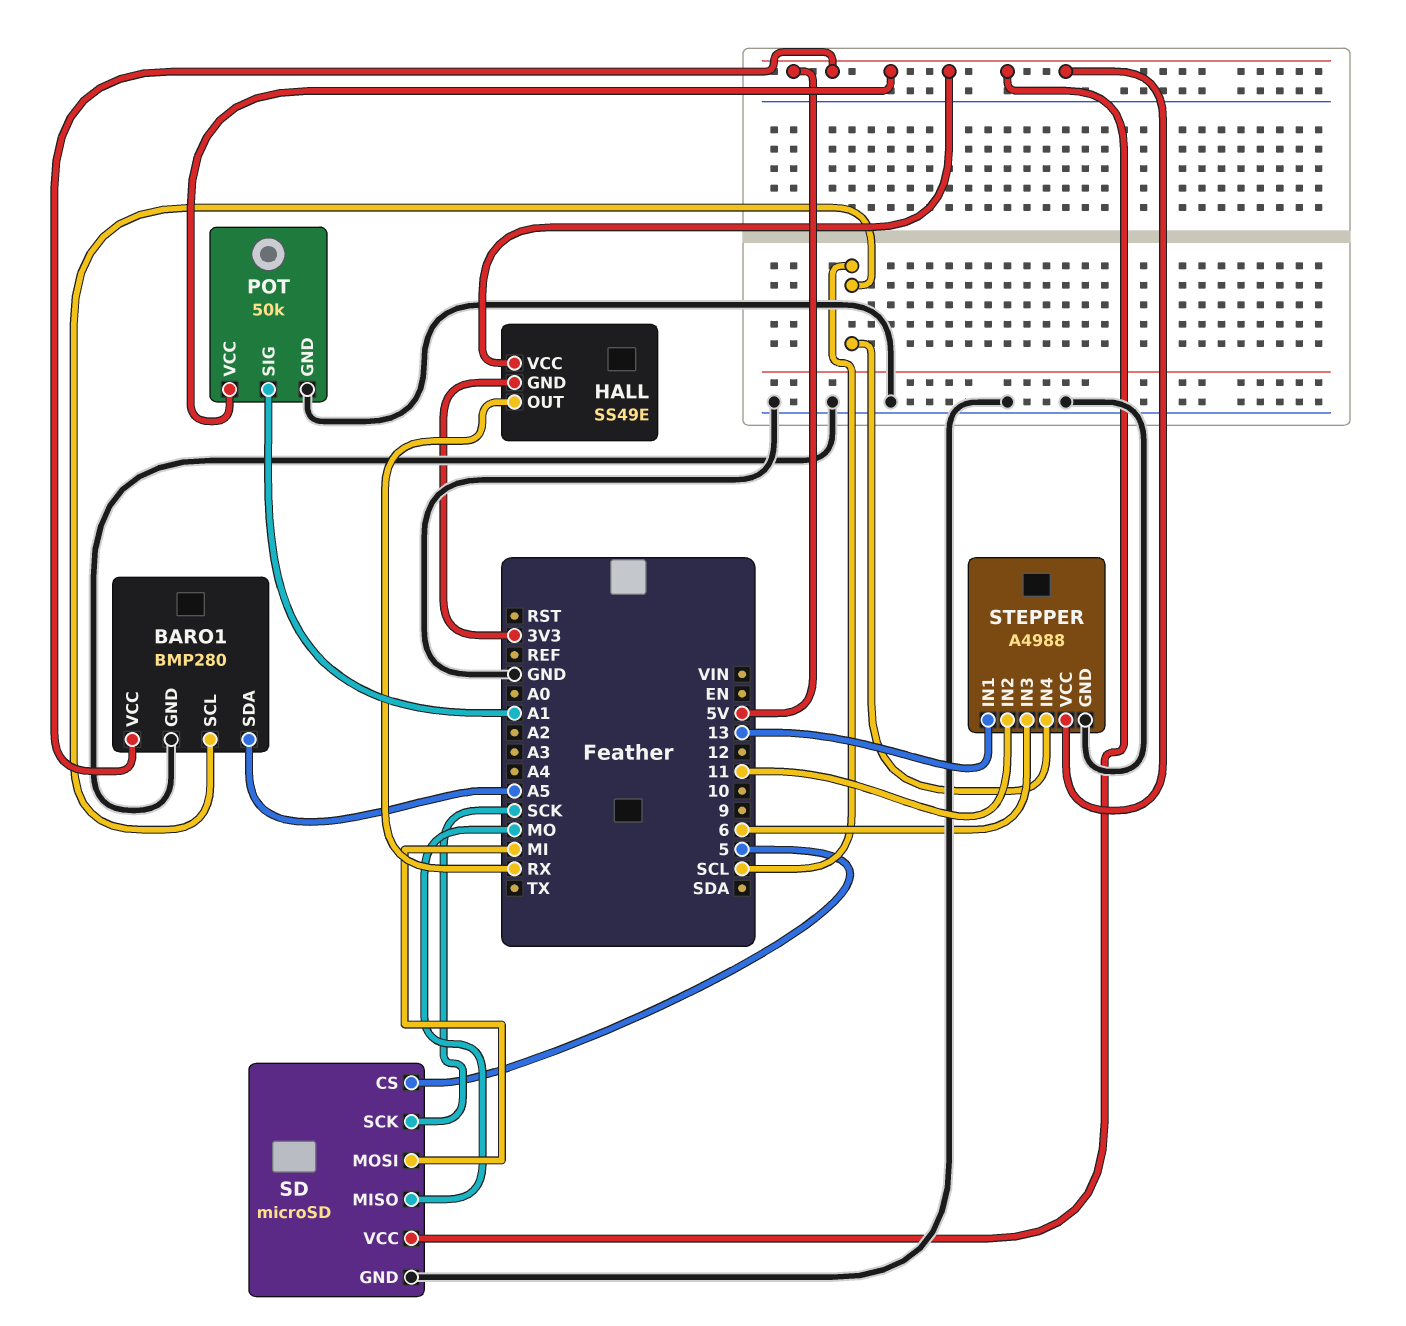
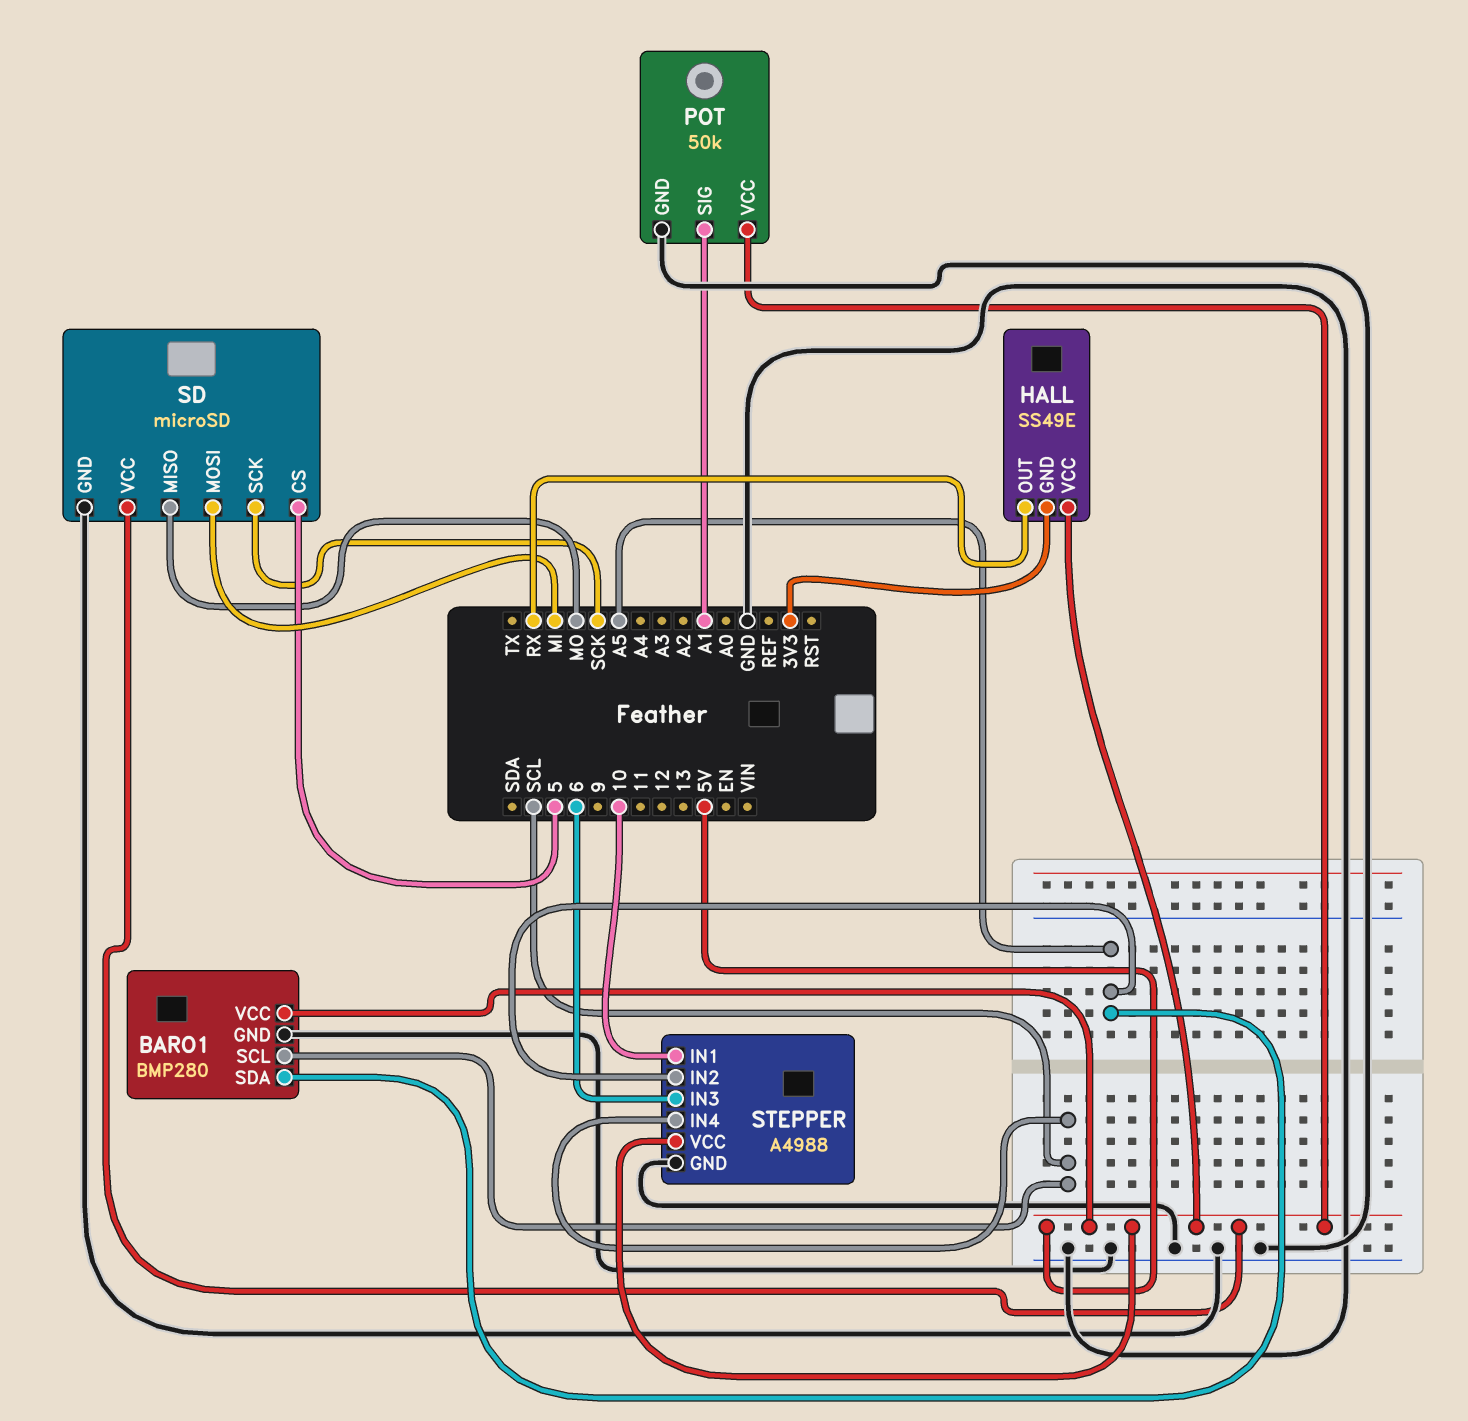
STEPPER pin IN1: 13 -> 10
STEPPER pin IN2: 11 -> A5

